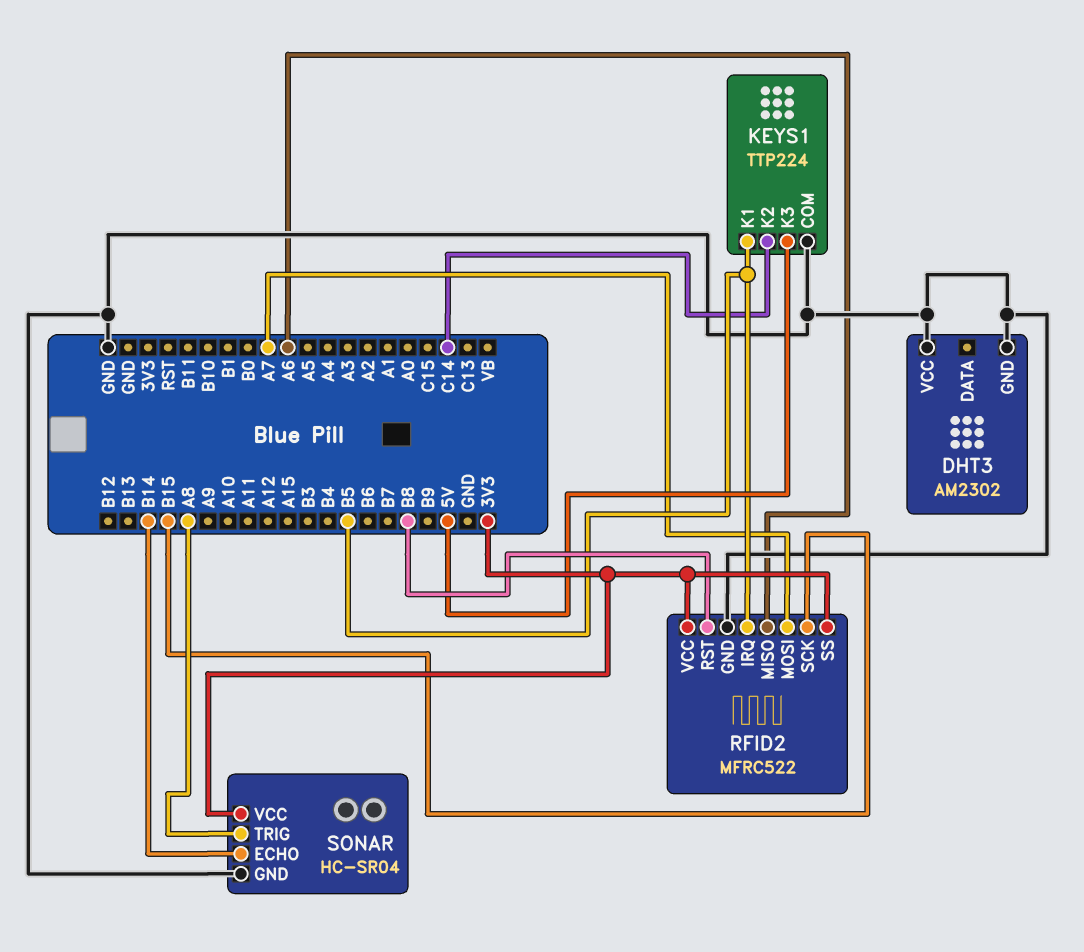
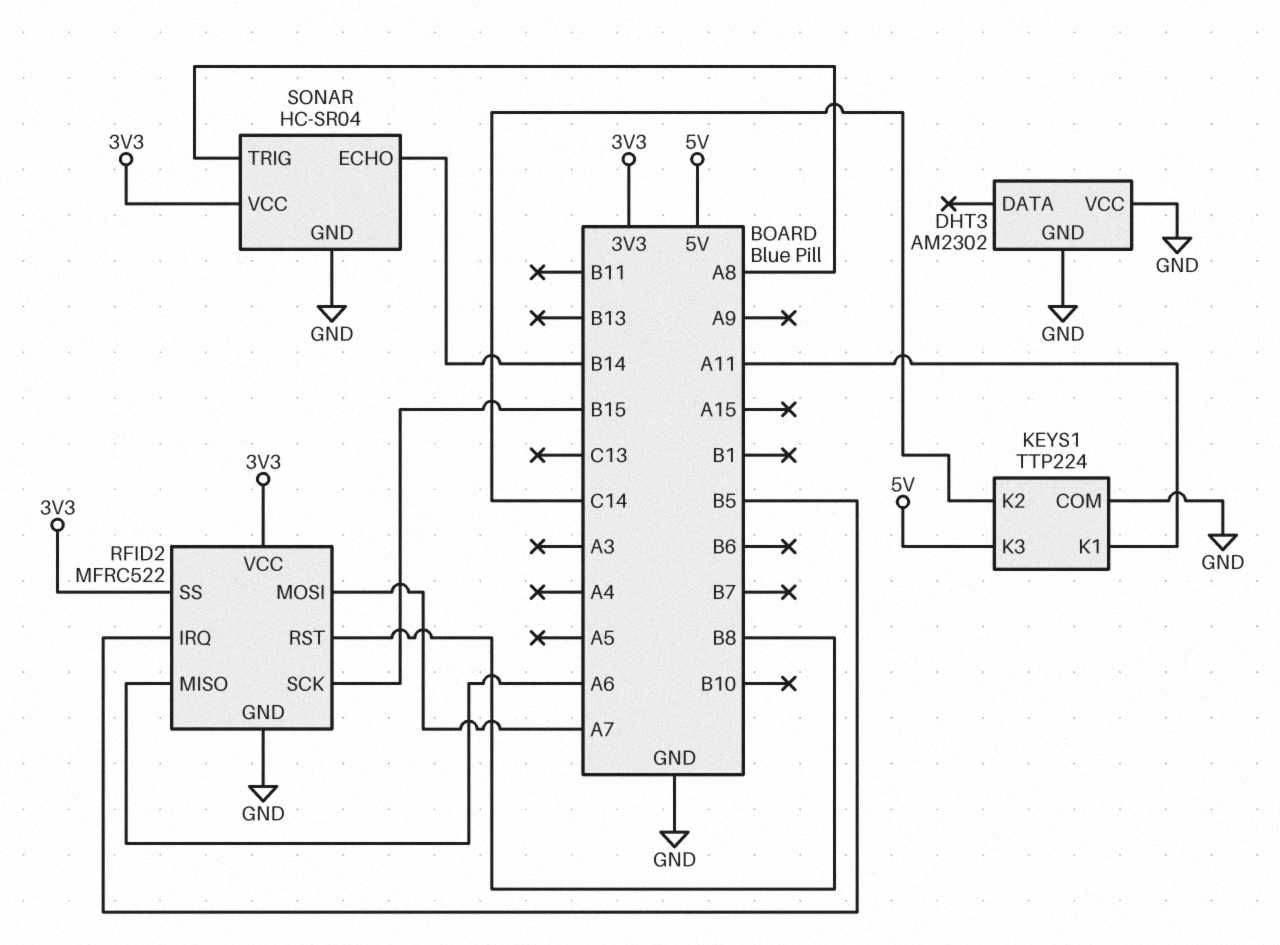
KEYS1 pin K1: B5 -> A11

